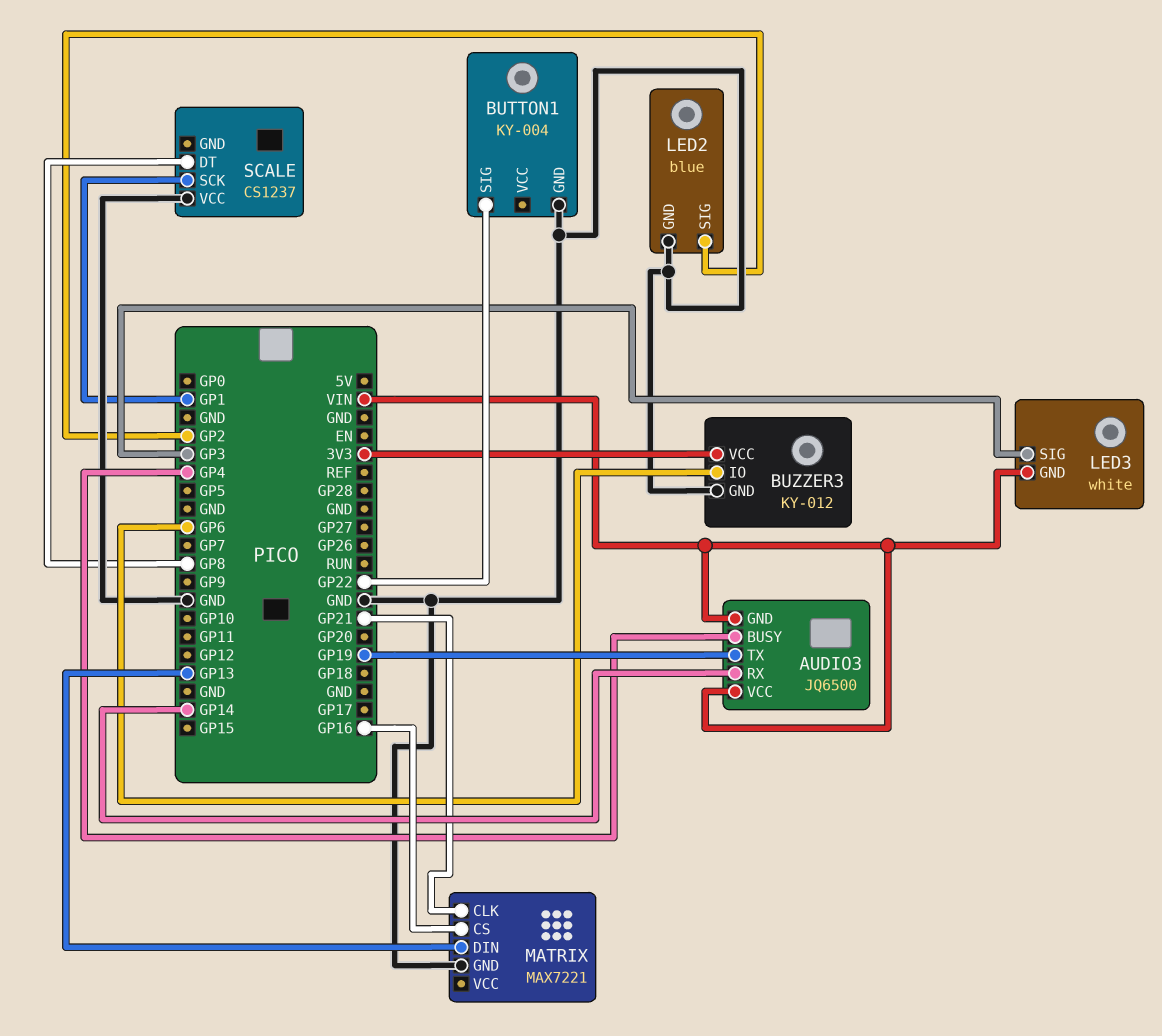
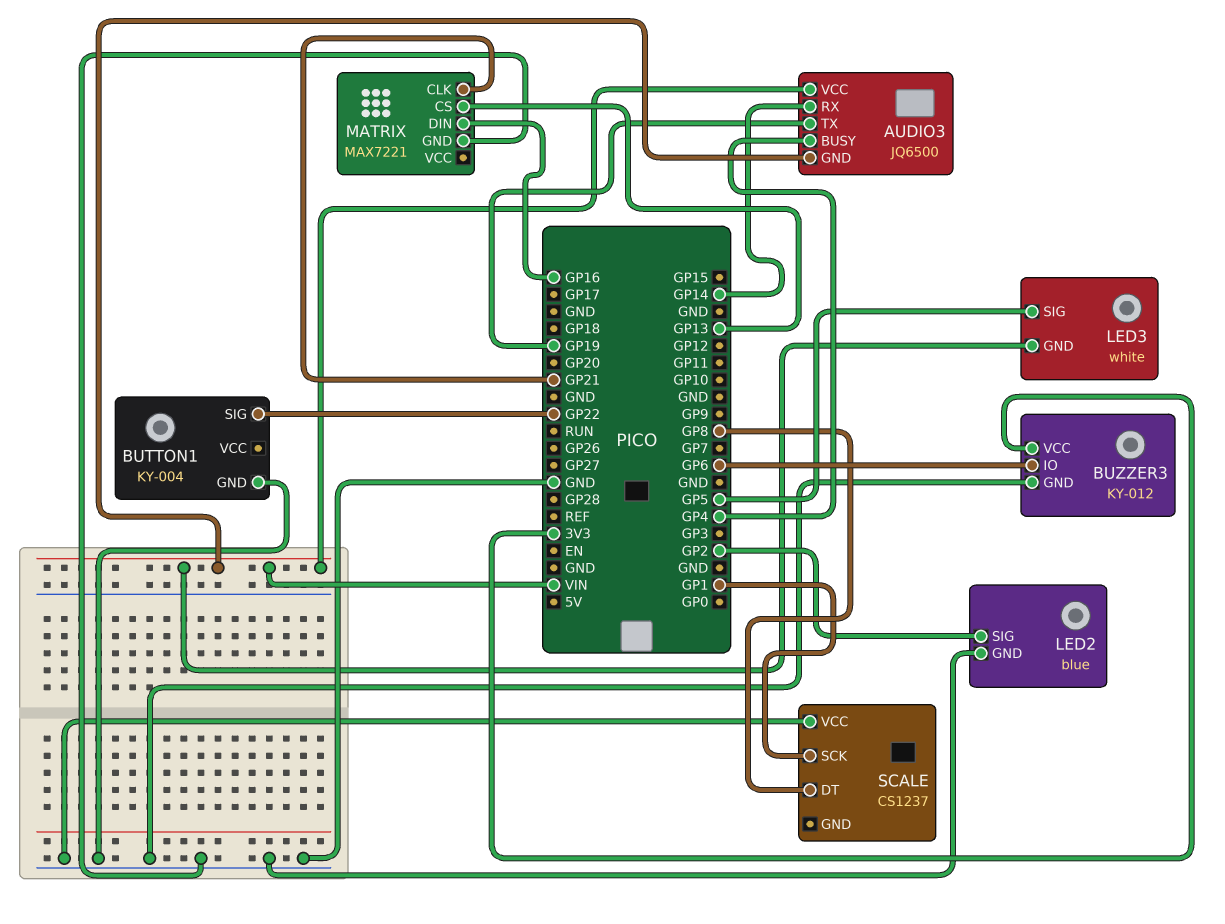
LED3 pin SIG: GP3 -> GP5
MATRIX pin CS: GP16 -> GP13
MATRIX pin DIN: GP13 -> GP16

